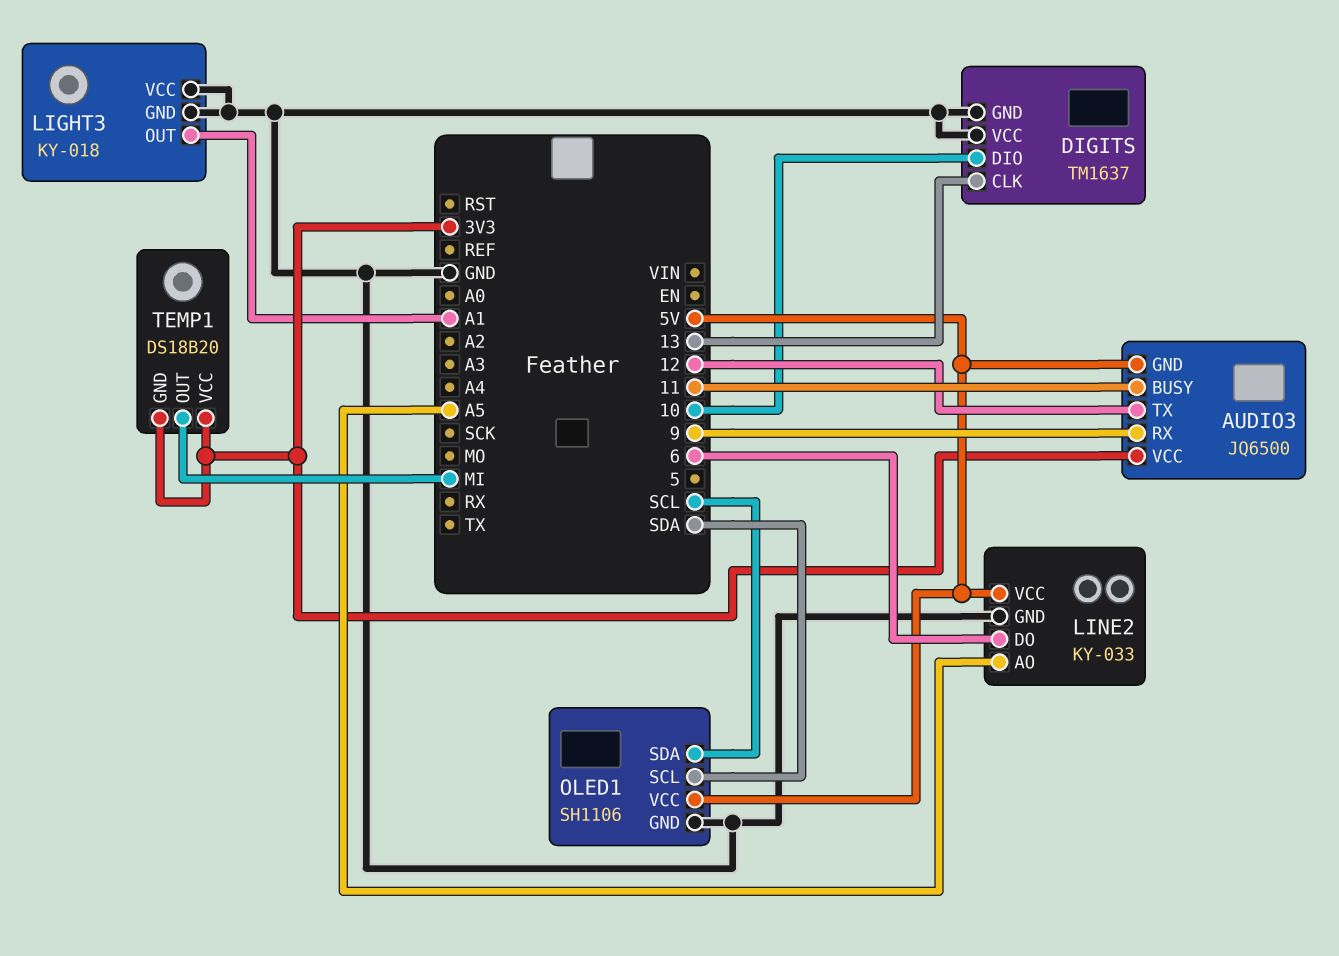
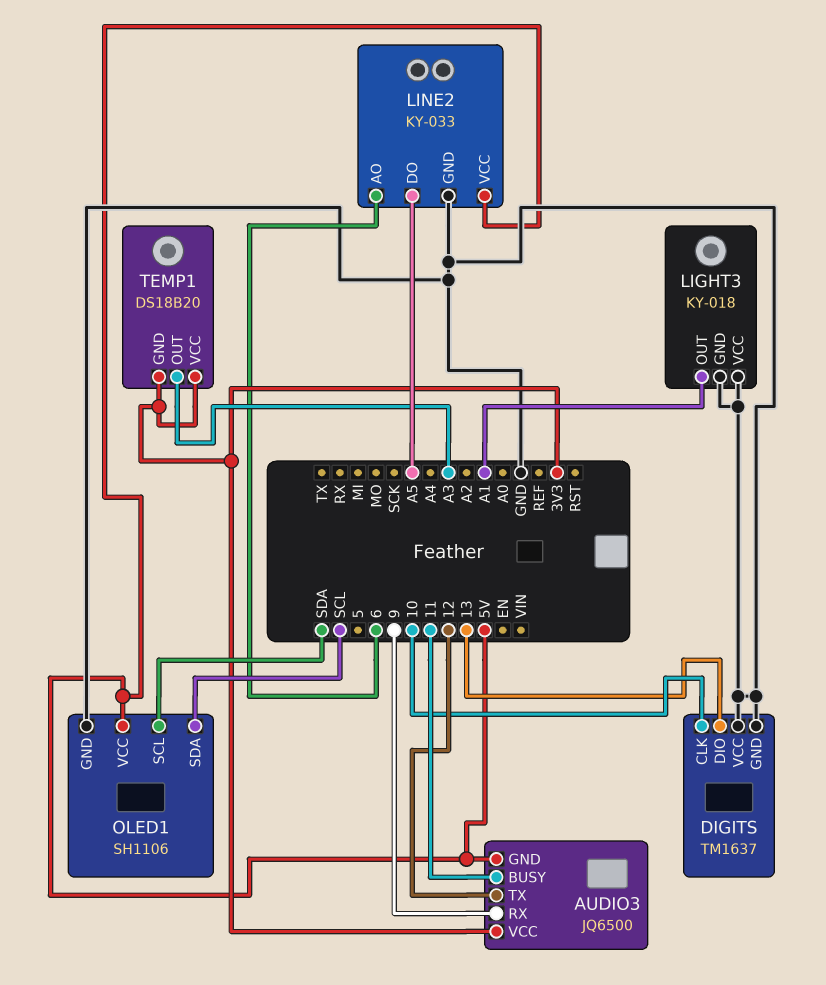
DIGITS pin CLK: 13 -> 10
DIGITS pin DIO: 10 -> 13
LINE2 pin AO: A5 -> 6
LINE2 pin DO: 6 -> A5
TEMP1 pin OUT: MI -> A3

